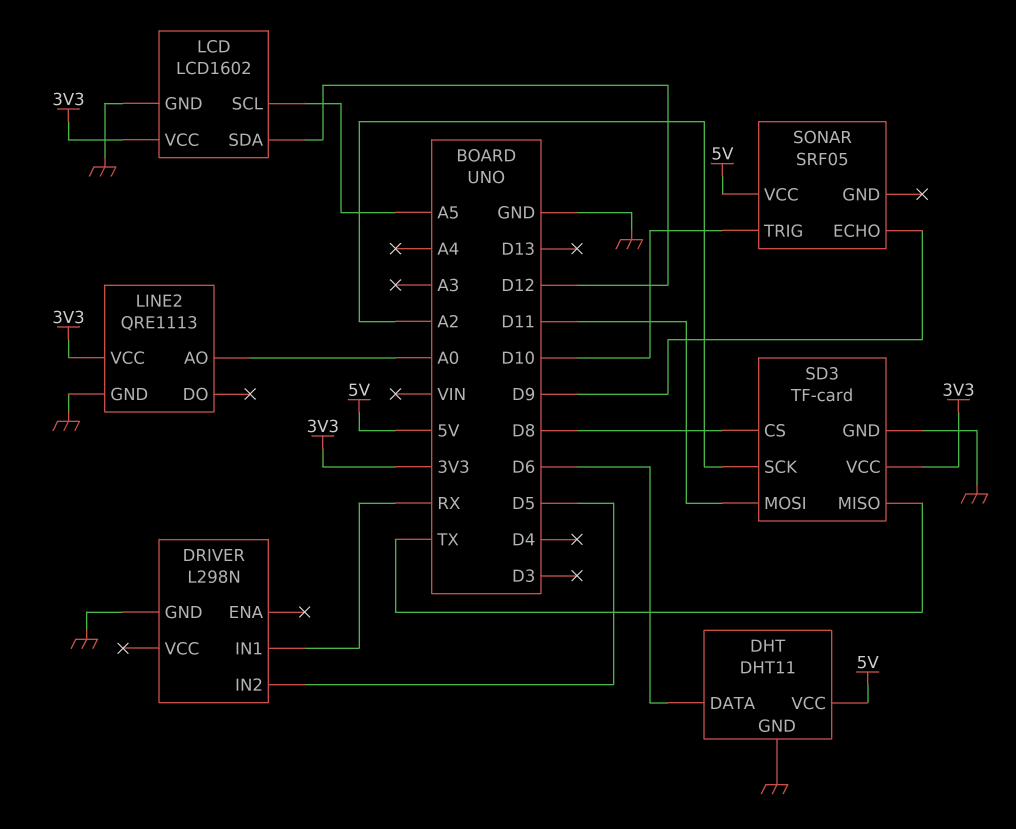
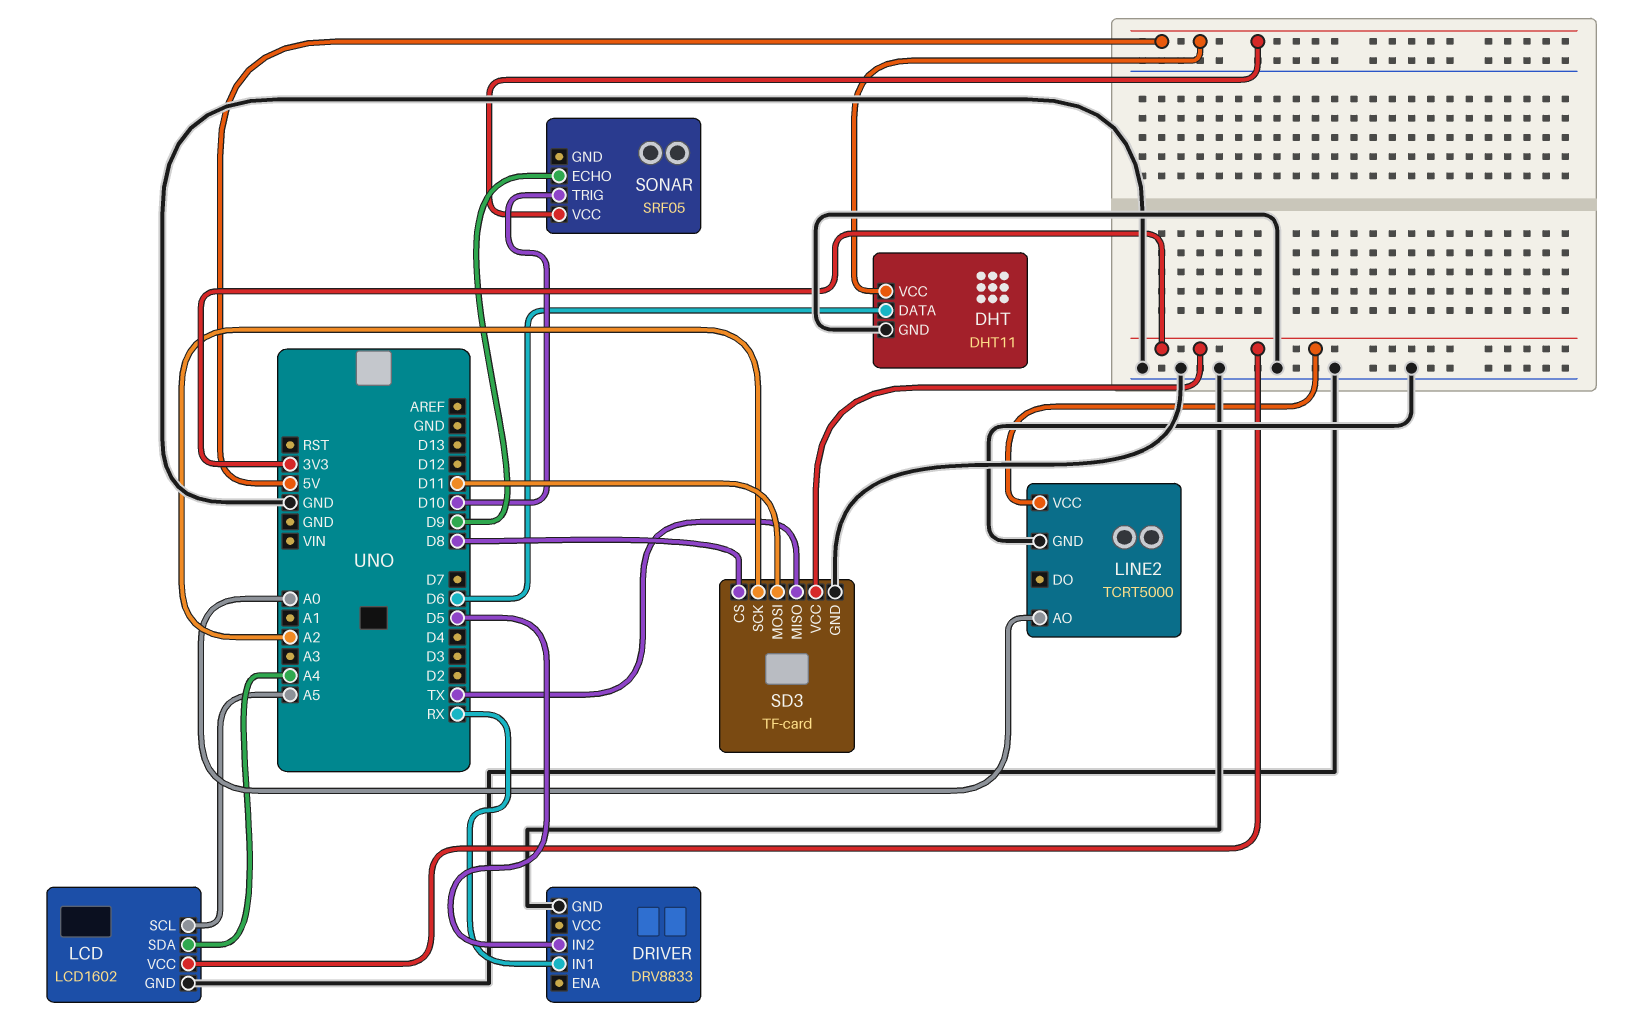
DRIVER: L298N -> DRV8833
LCD pin SDA: D12 -> A4
LINE2: QRE1113 -> TCRT5000

